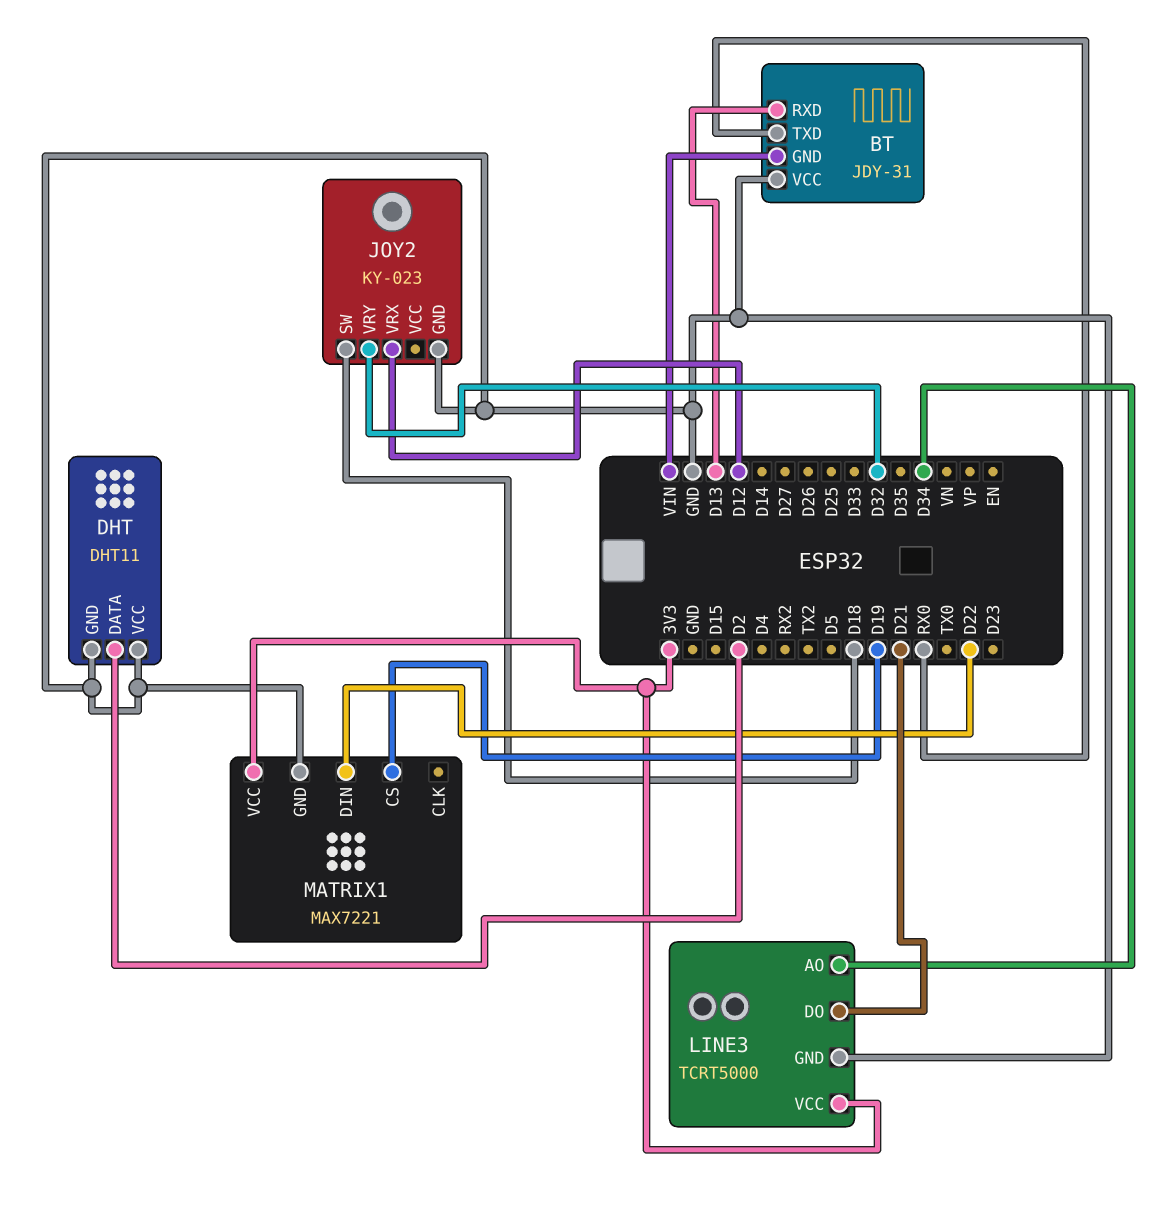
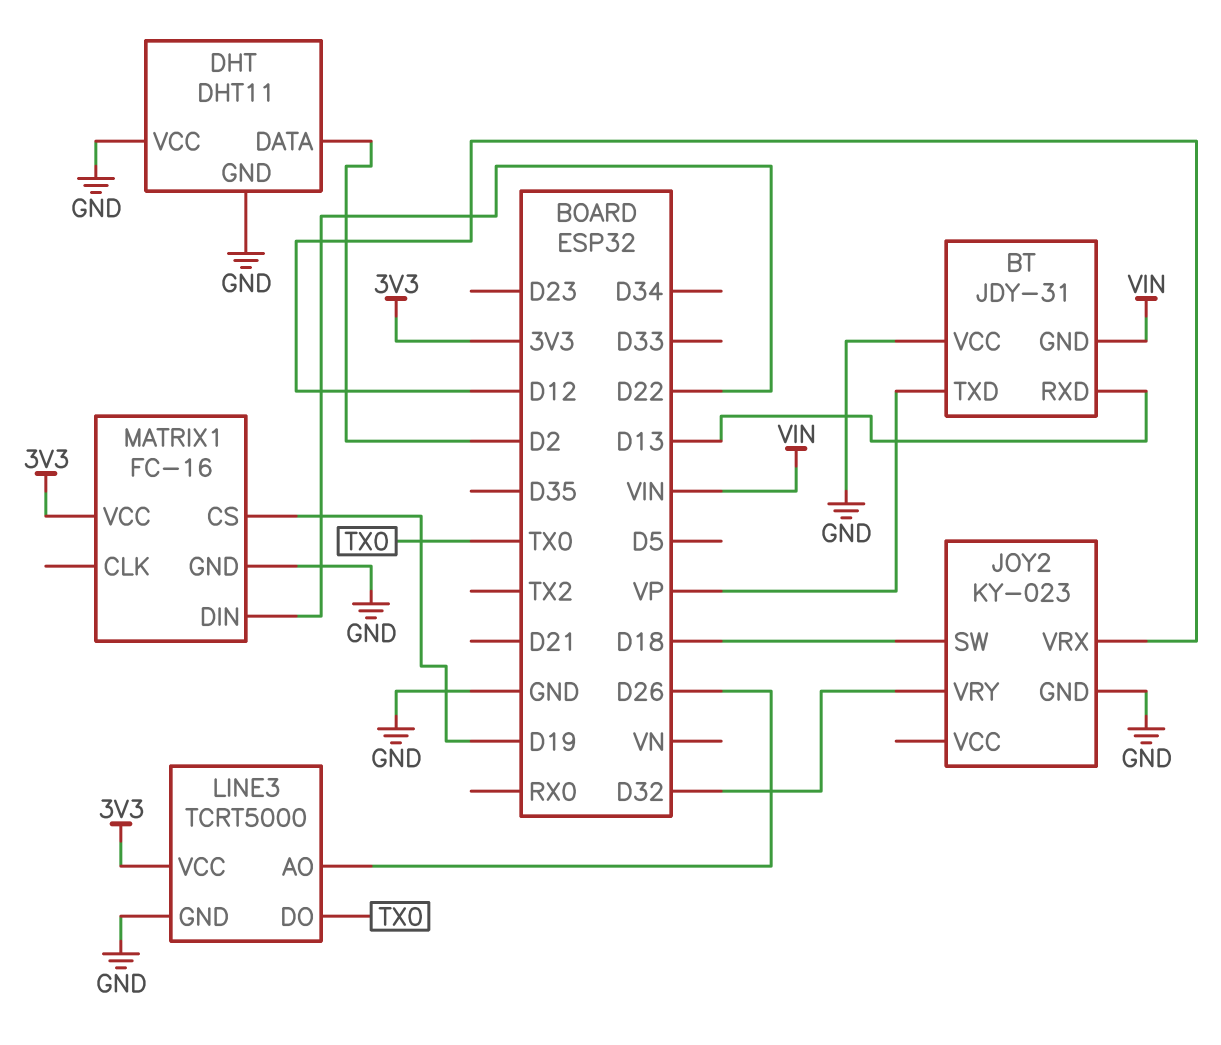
BT pin TXD: RX0 -> VP
LINE3 pin AO: D34 -> D26
LINE3 pin DO: D21 -> TX0
MATRIX1: MAX7221 -> FC-16

